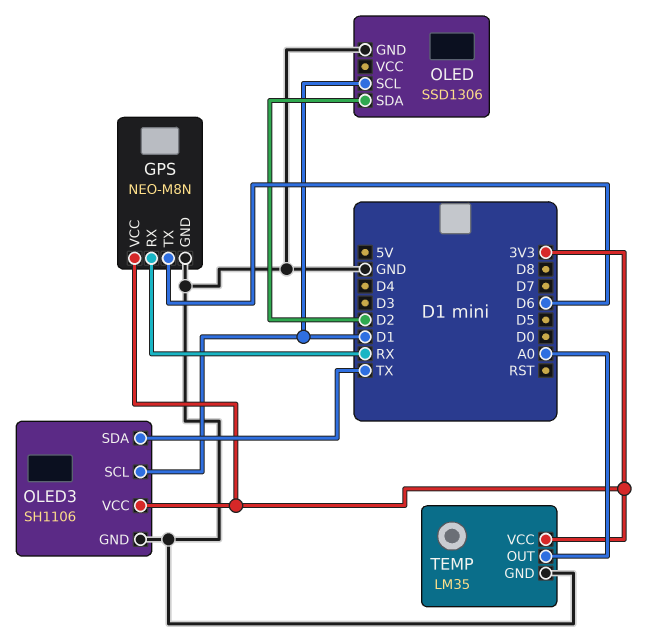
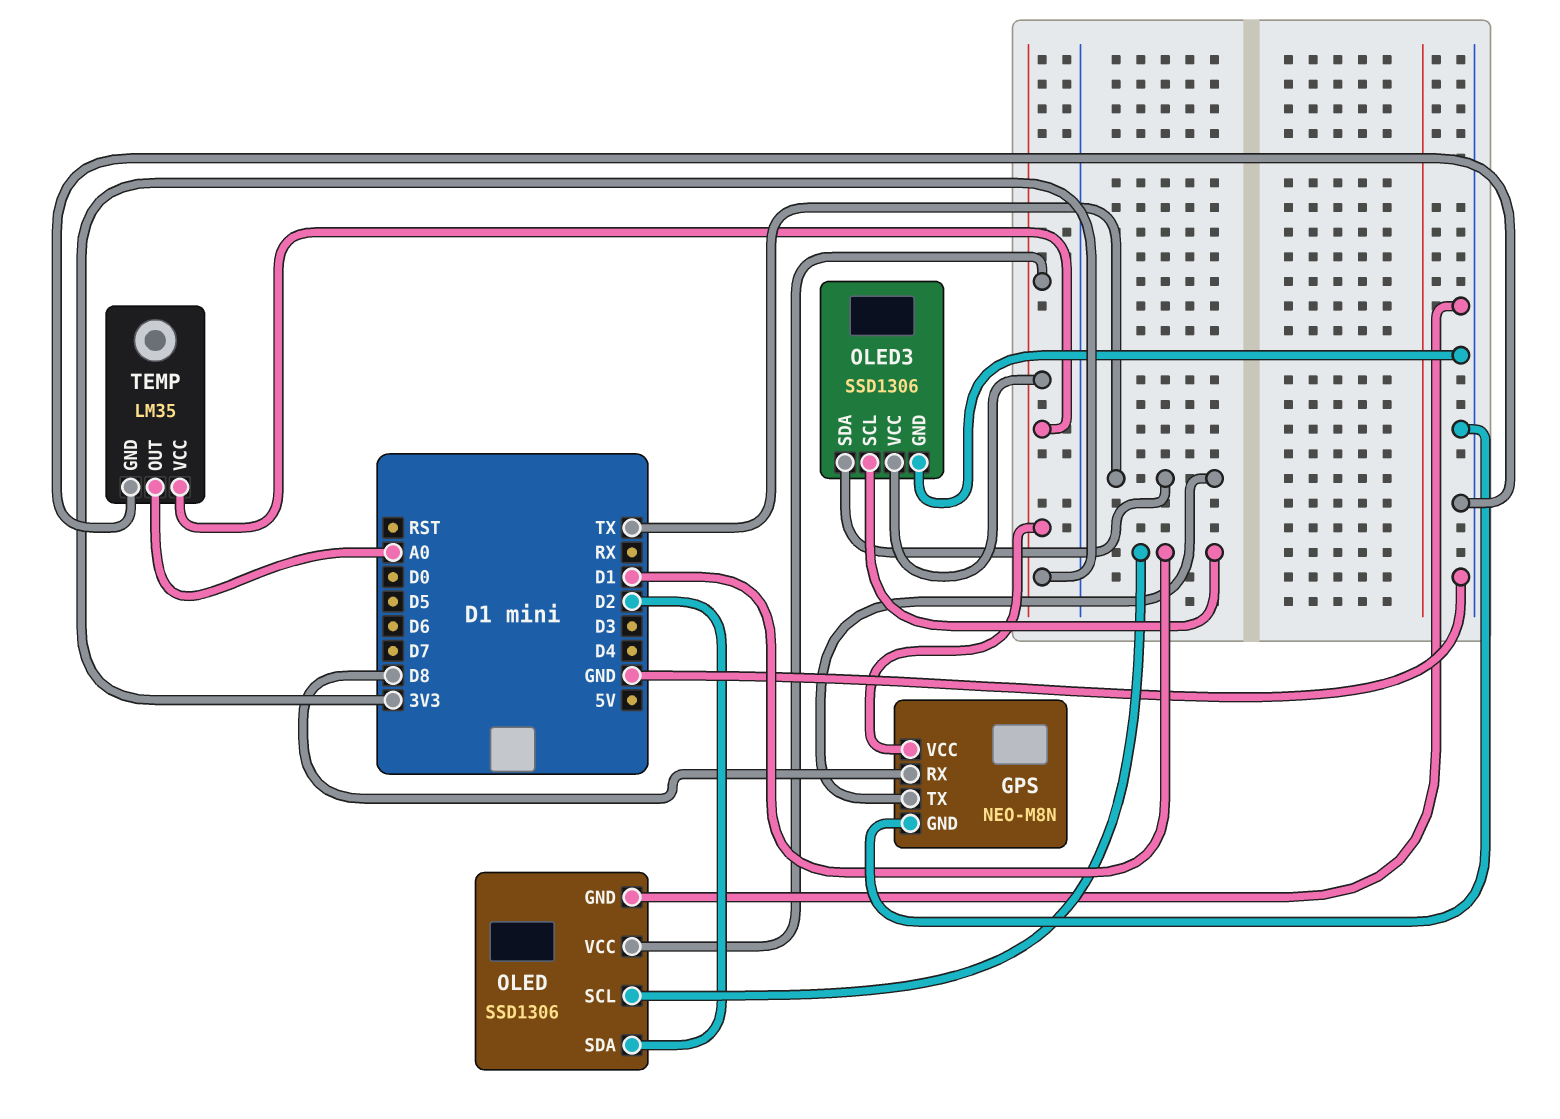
GPS pin RX: RX -> D8
GPS pin TX: D6 -> TX
OLED pin VCC: none -> 3V3
OLED3: SH1106 -> SSD1306

